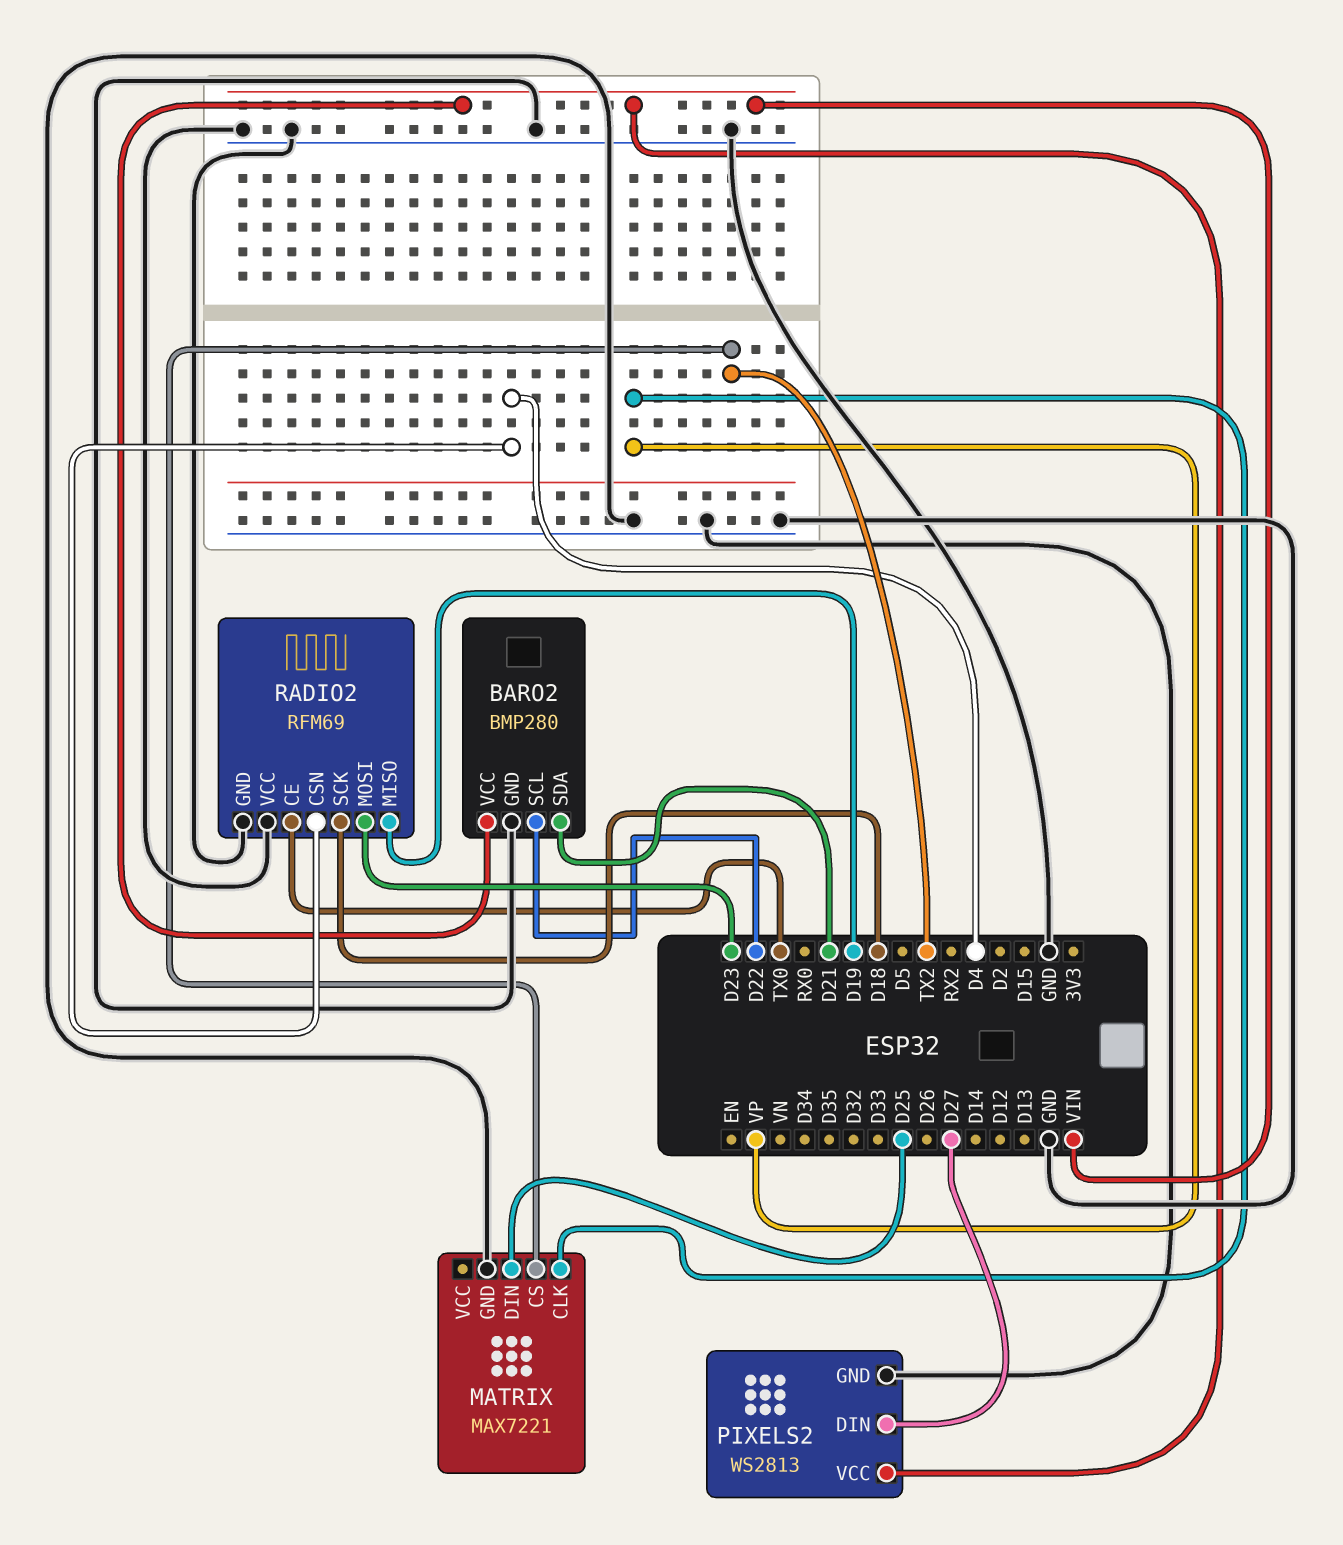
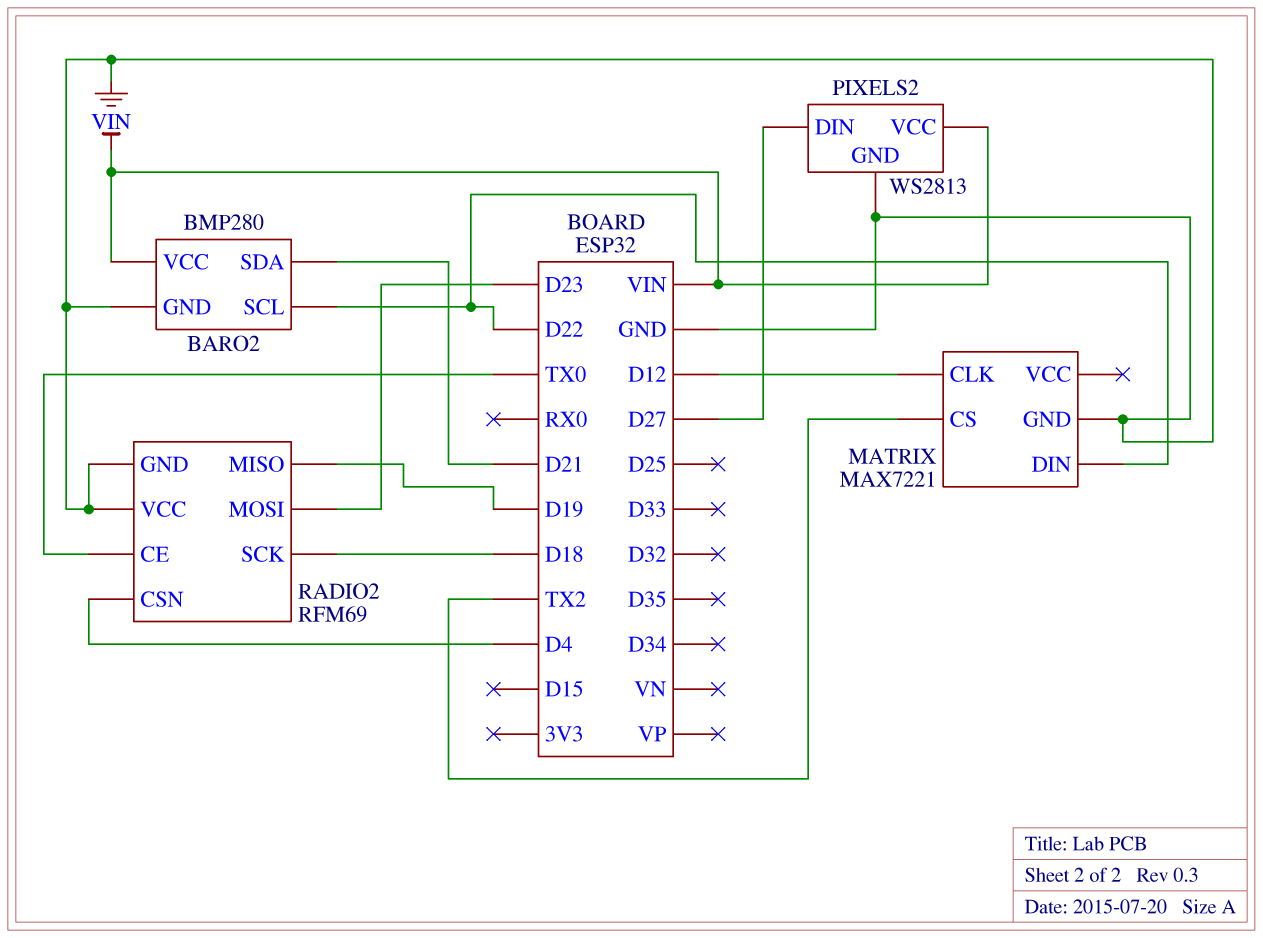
MATRIX pin CLK: VP -> D12
MATRIX pin DIN: D25 -> D22

